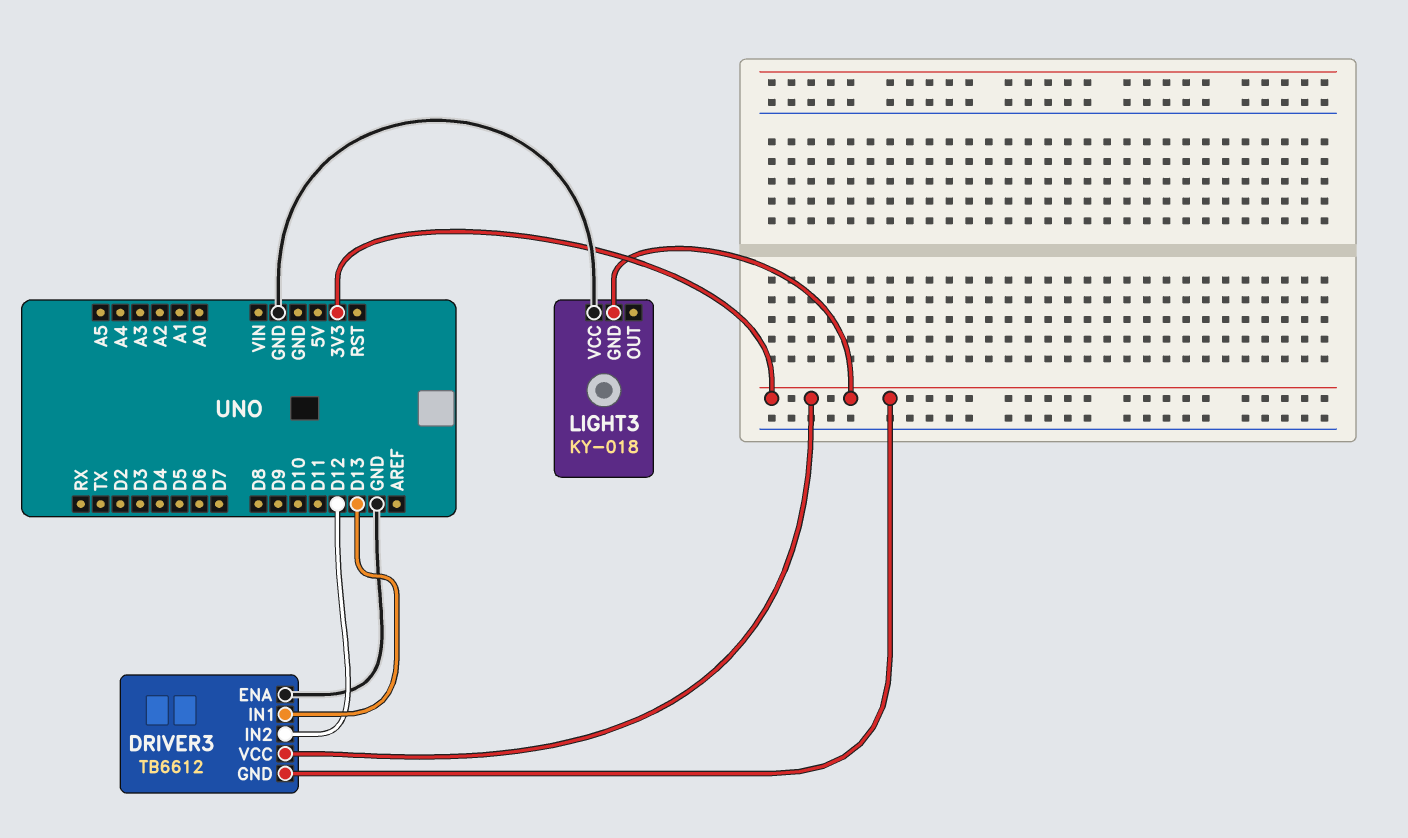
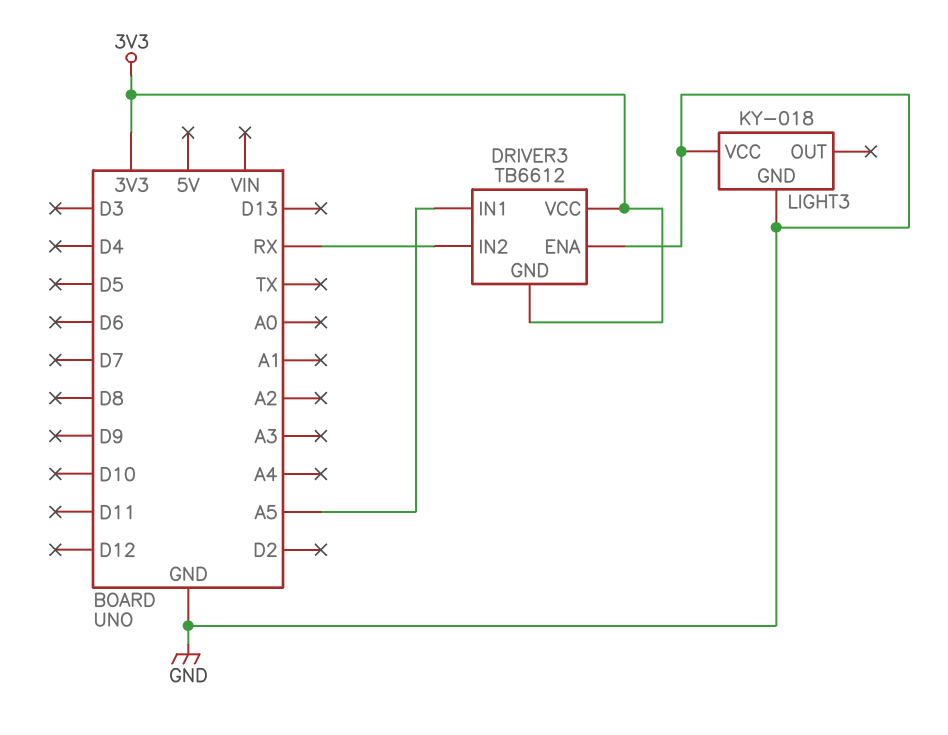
DRIVER3 pin IN1: D13 -> A5
DRIVER3 pin IN2: D12 -> RX
LIGHT3 pin GND: 3V3 -> GND

